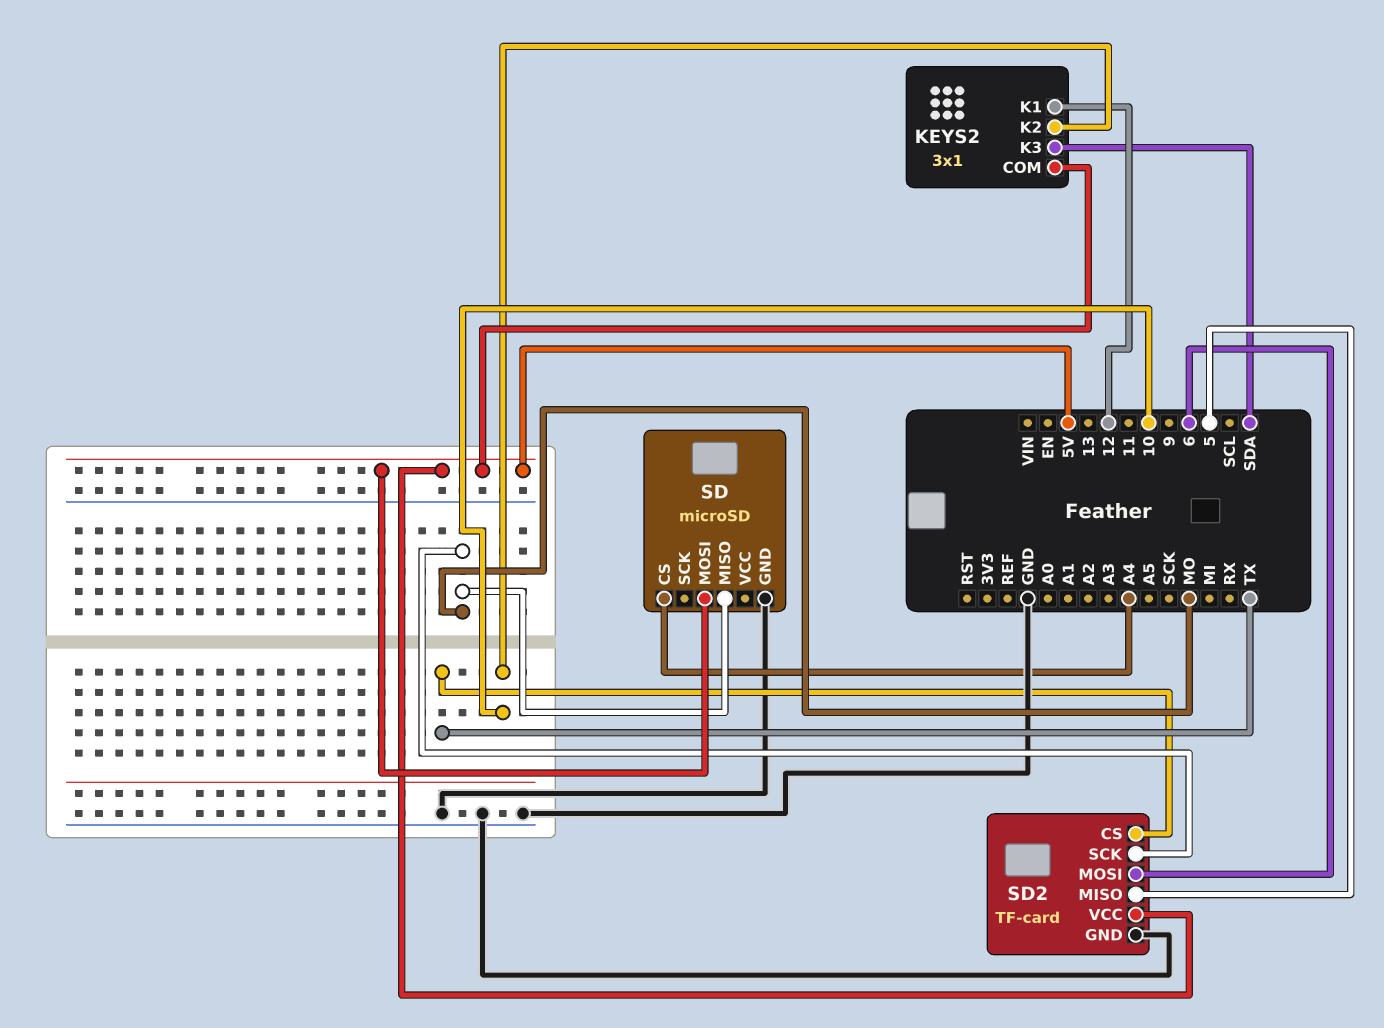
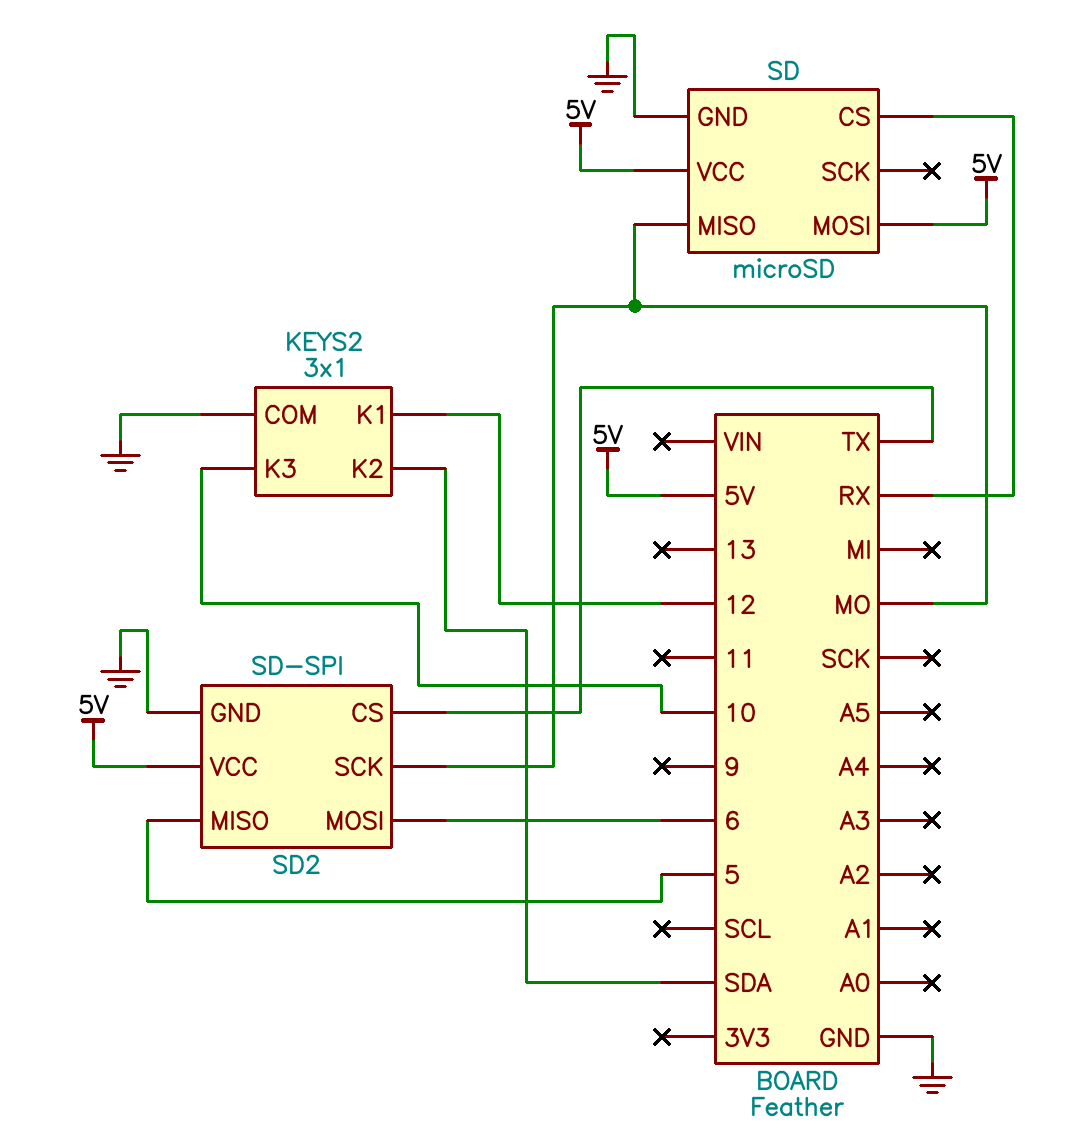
KEYS2 pin COM: 5V -> GND
KEYS2 pin K2: 10 -> SDA
KEYS2 pin K3: SDA -> 10
SD pin CS: A4 -> RX
SD pin VCC: none -> 5V
SD2: TF-card -> SD-SPI

